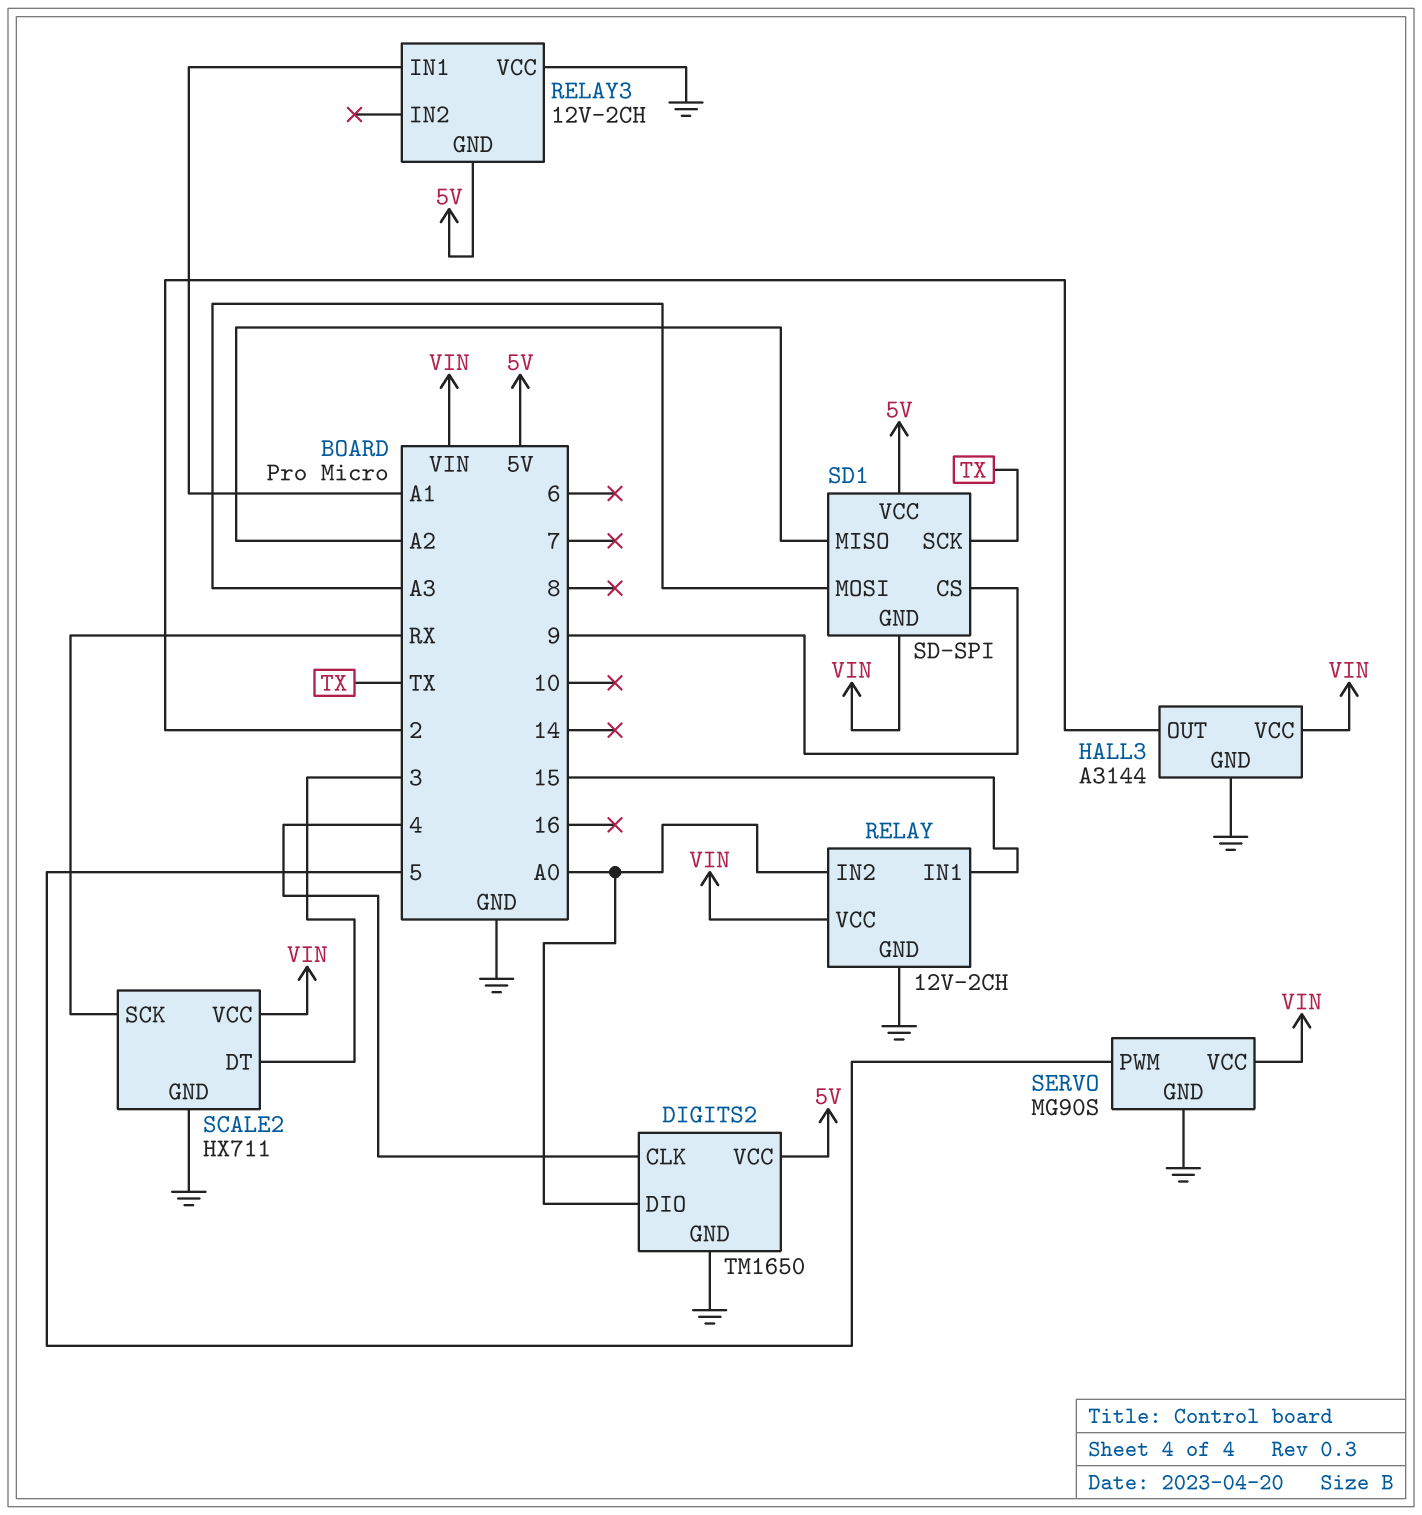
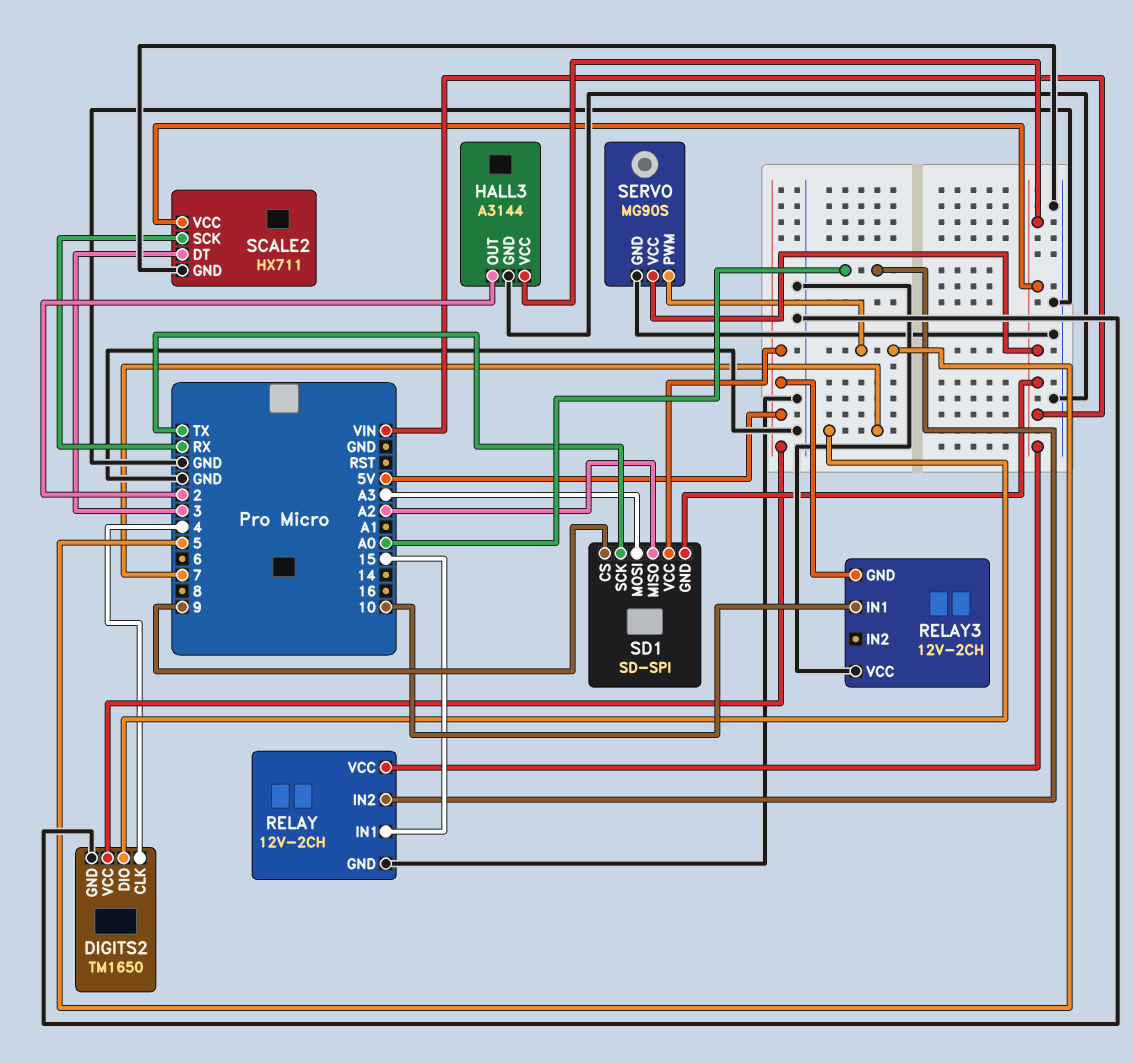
DIGITS2 pin DIO: A0 -> 7
RELAY3 pin IN1: A1 -> 10

